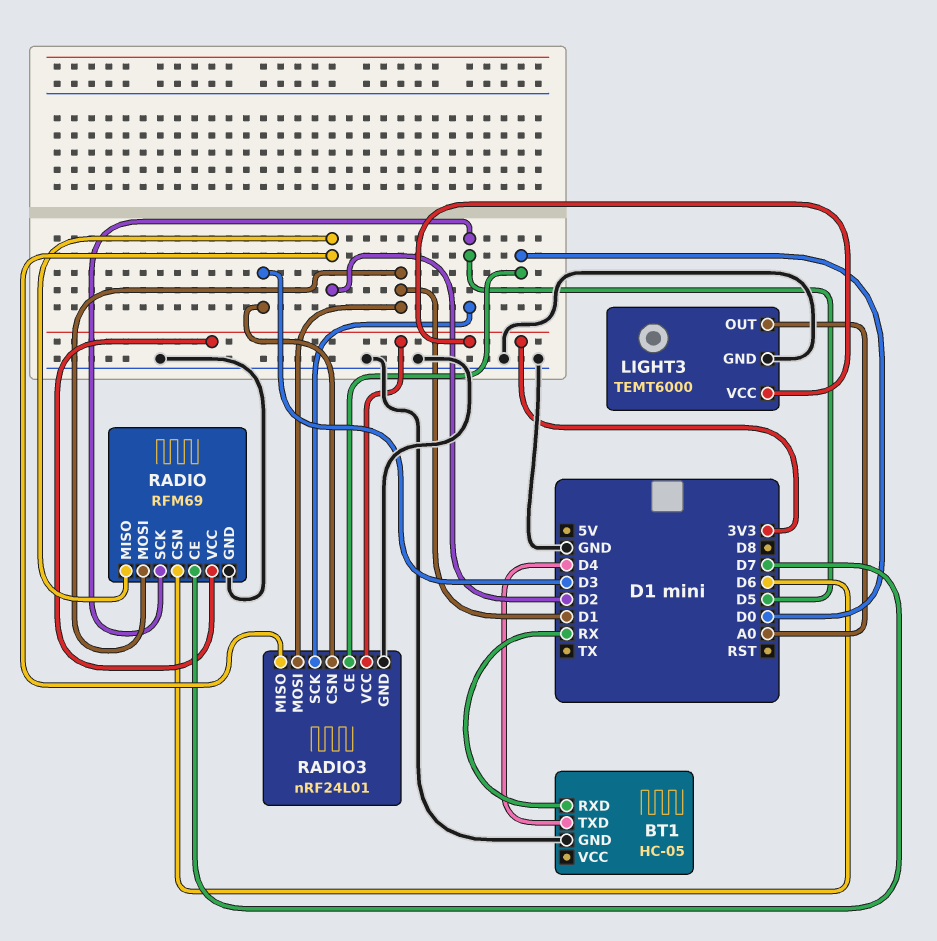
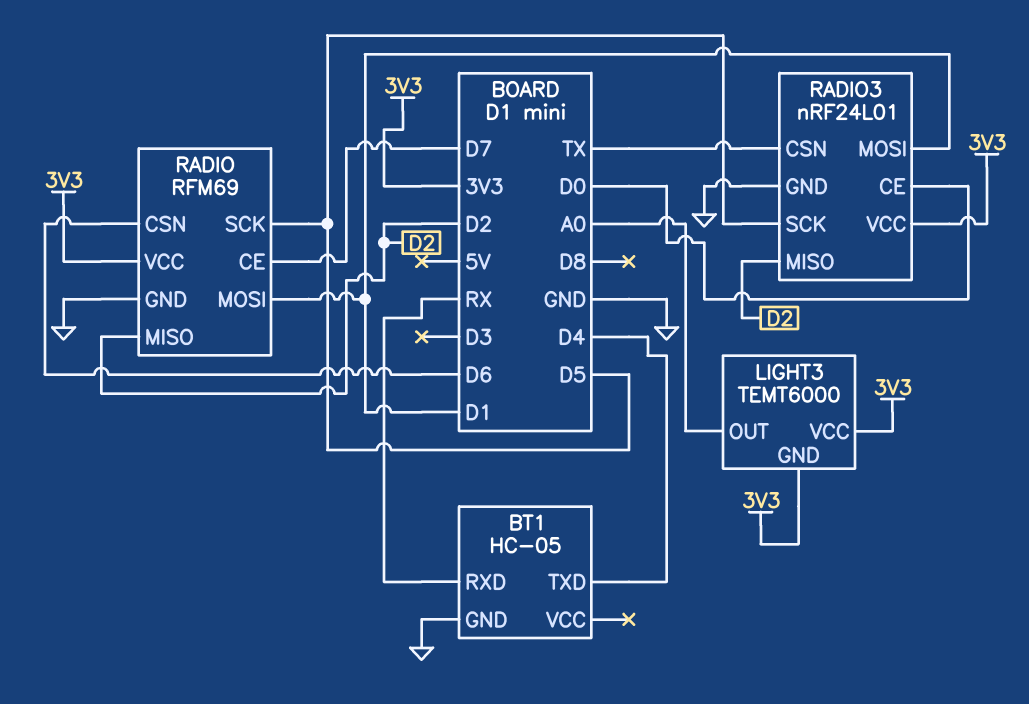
LIGHT3 pin GND: GND -> 3V3
RADIO3 pin CSN: D3 -> TX

